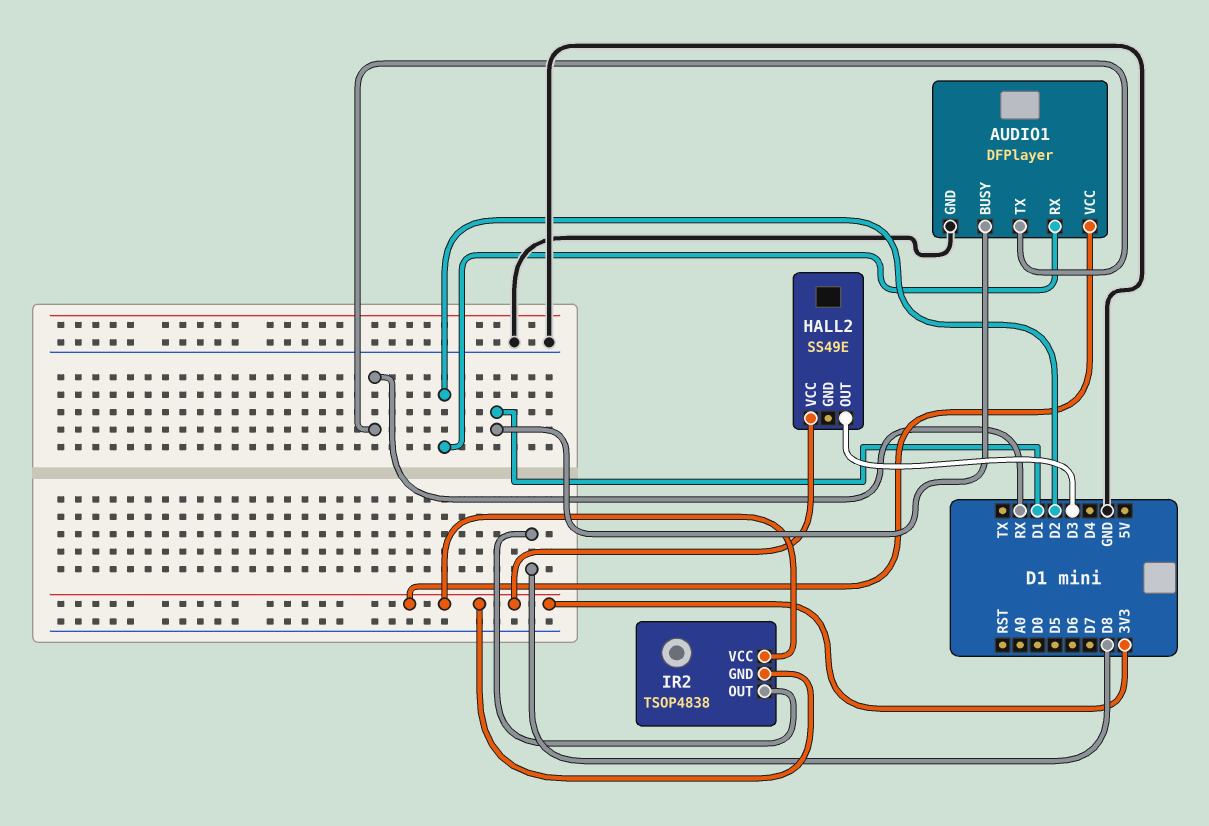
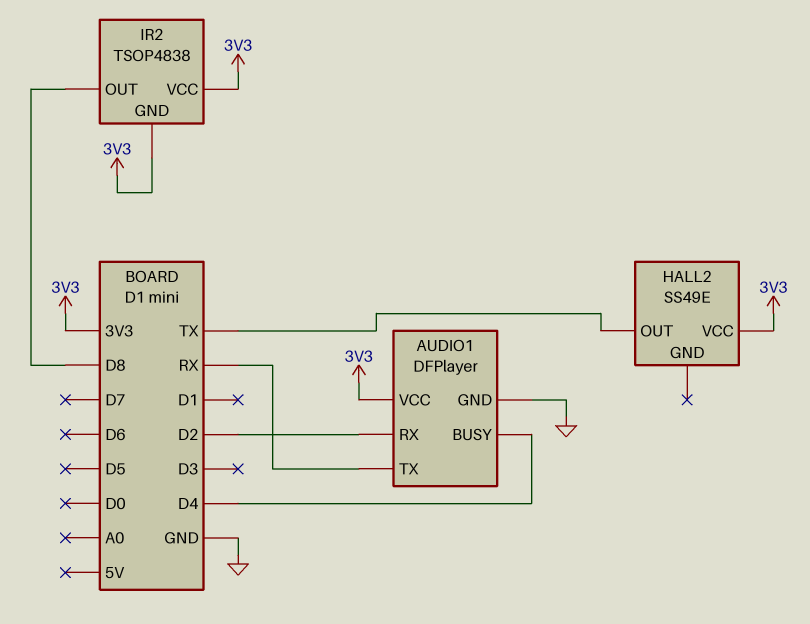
AUDIO1 pin BUSY: D1 -> D4
HALL2 pin OUT: D3 -> TX

